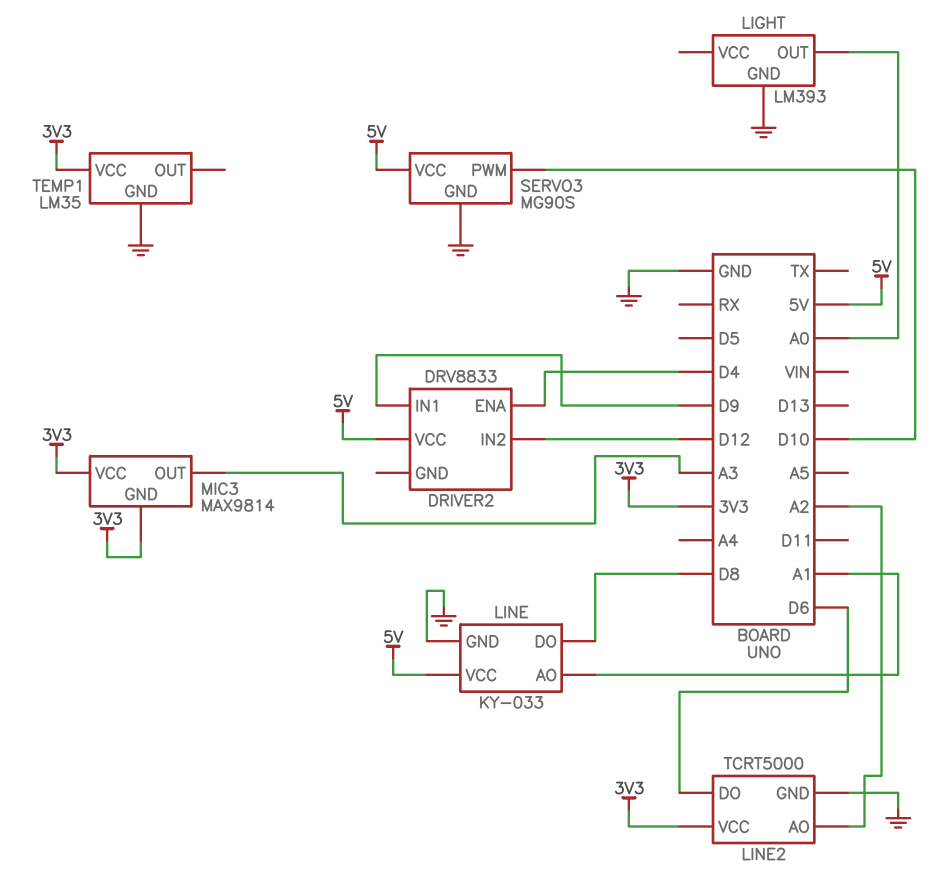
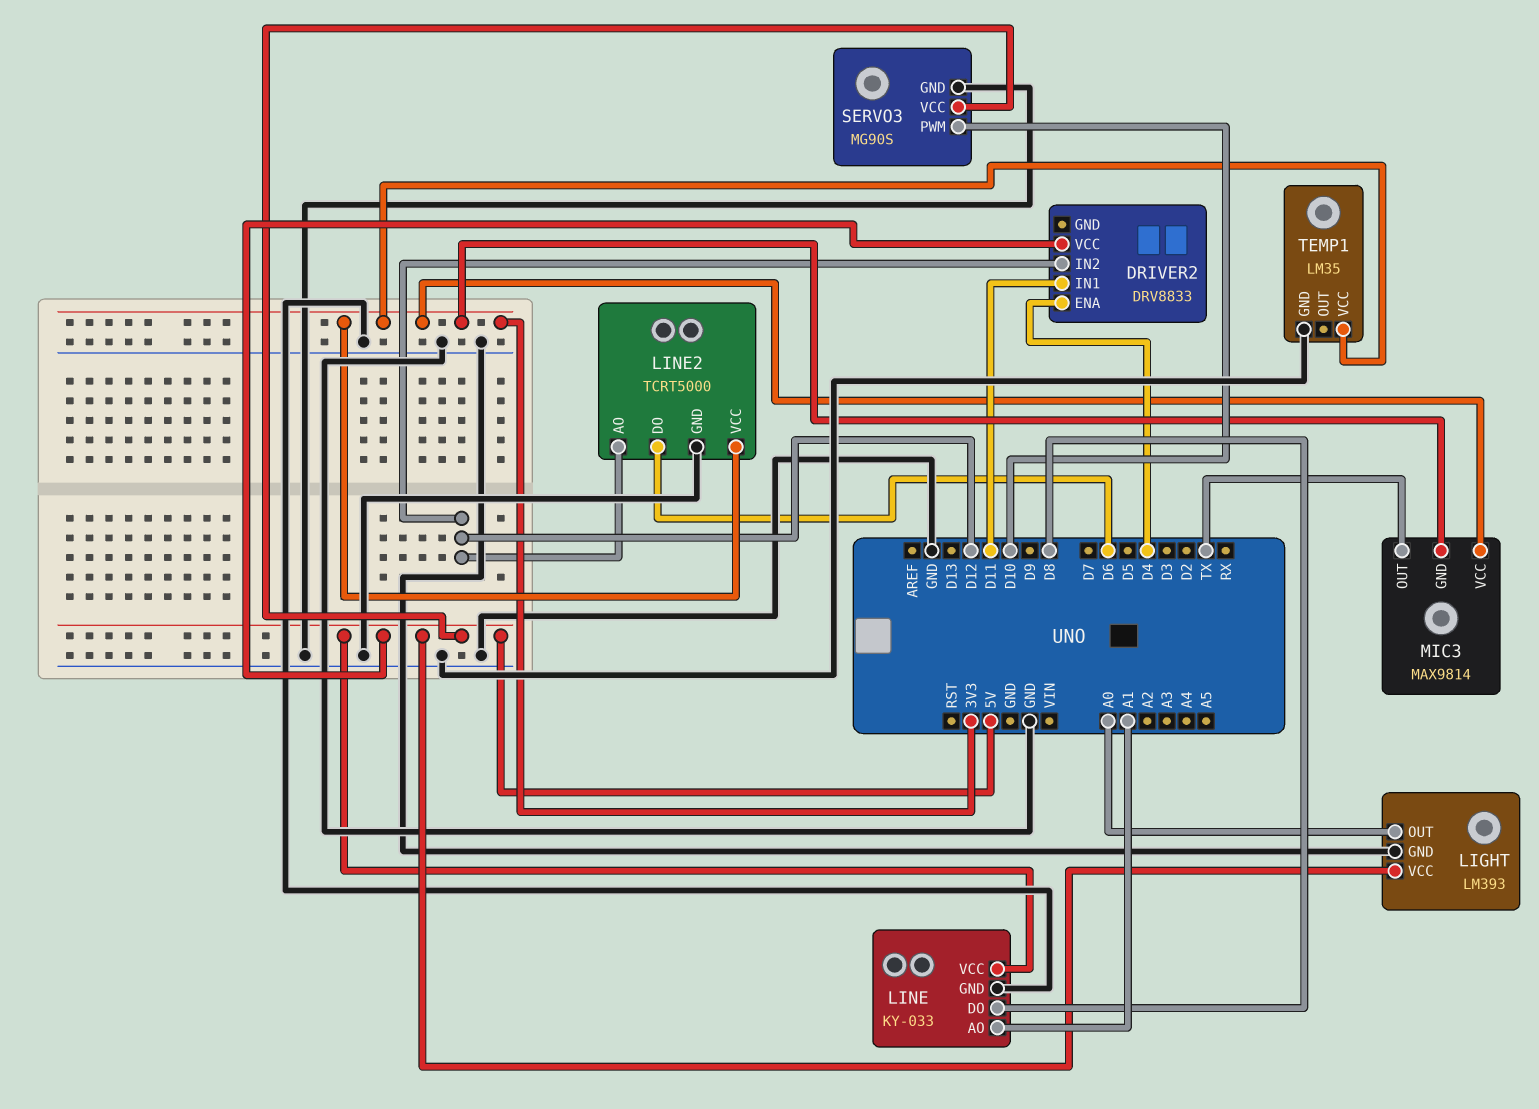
DRIVER2 pin IN1: D9 -> D11
LIGHT pin VCC: none -> 5V
LINE2 pin AO: A2 -> D12
MIC3 pin OUT: A3 -> TX

